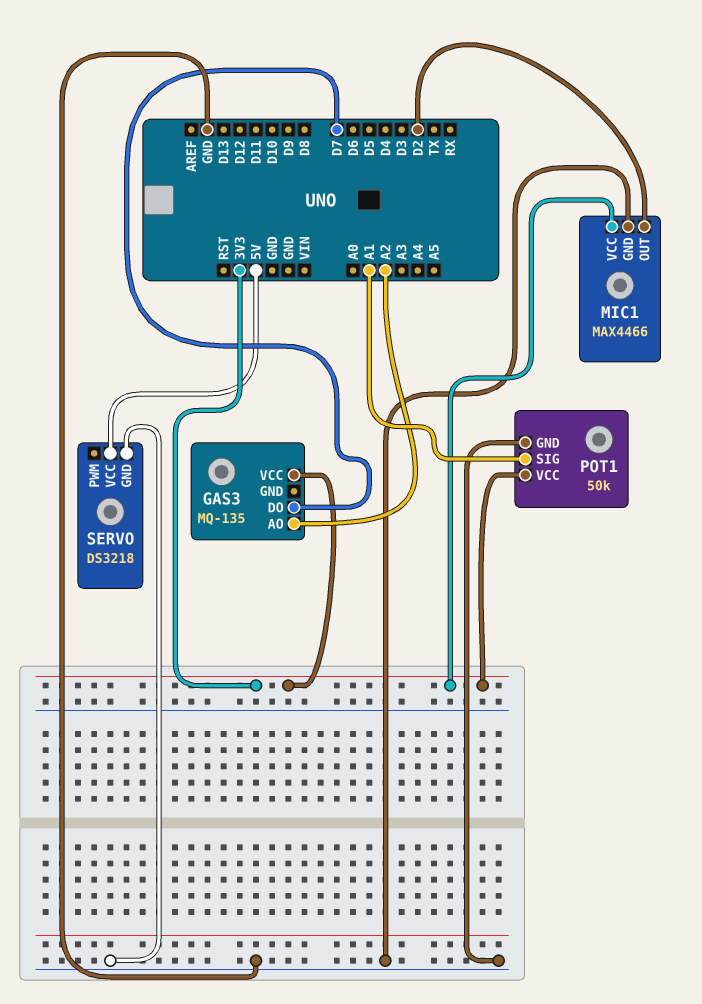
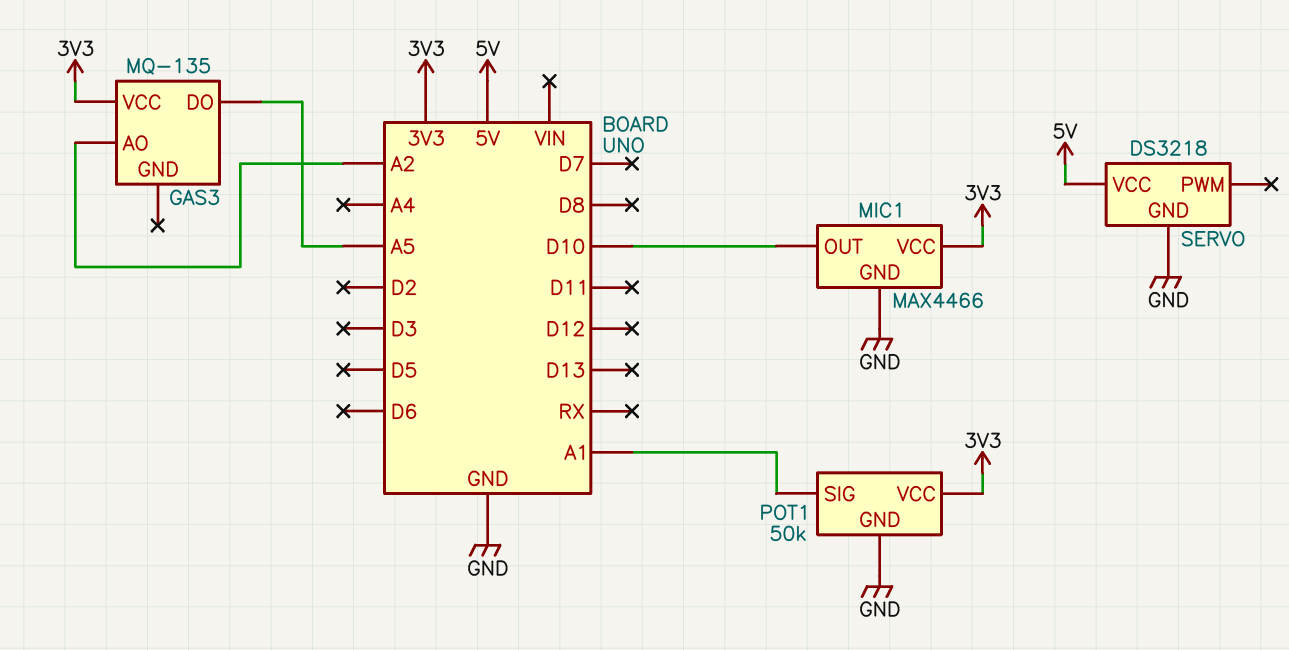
GAS3 pin DO: D7 -> A5
MIC1 pin OUT: D2 -> D10

